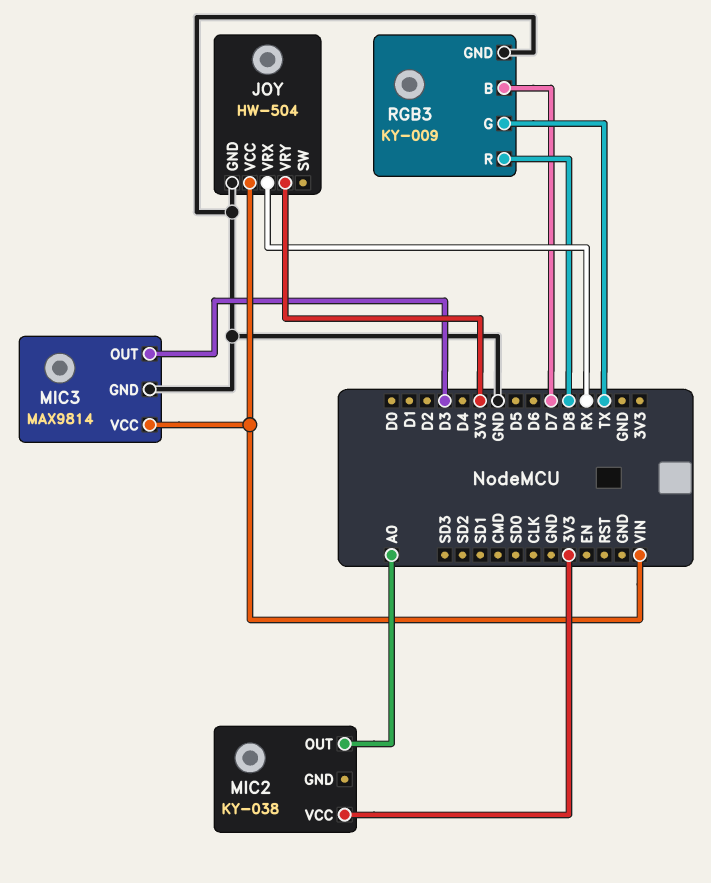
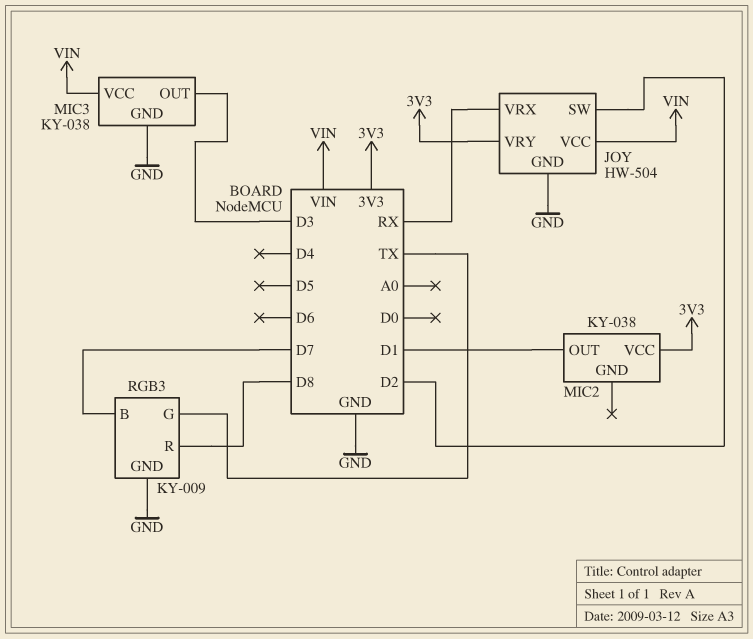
JOY pin SW: none -> D2
MIC2 pin OUT: A0 -> D1
MIC3: MAX9814 -> KY-038

